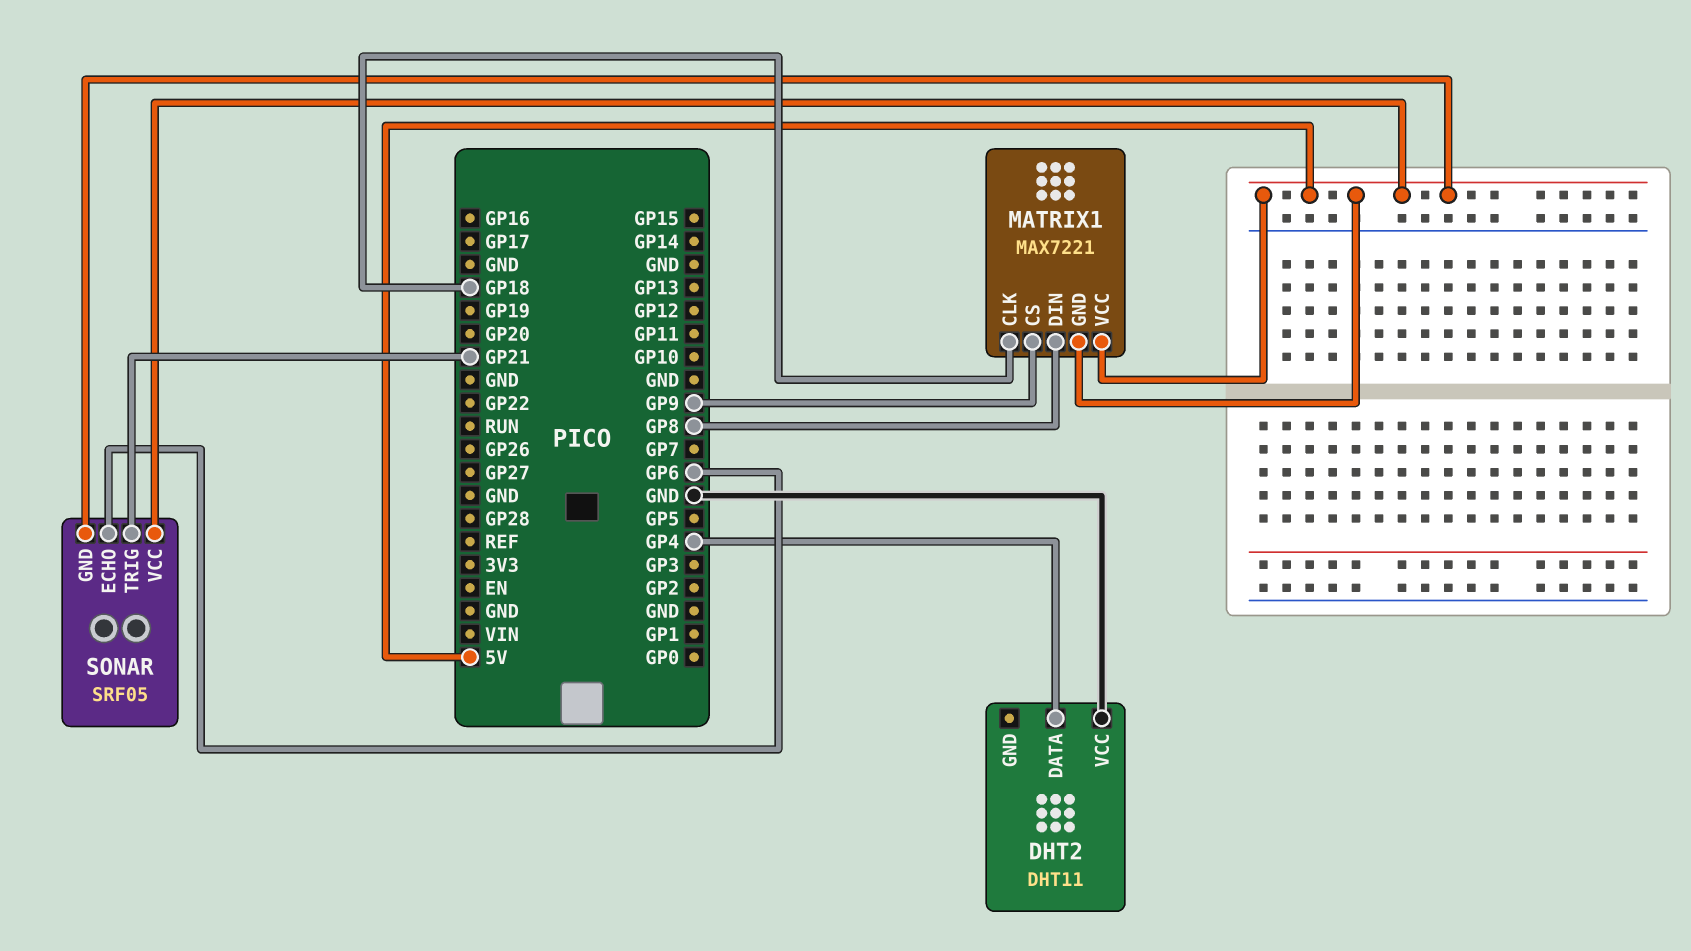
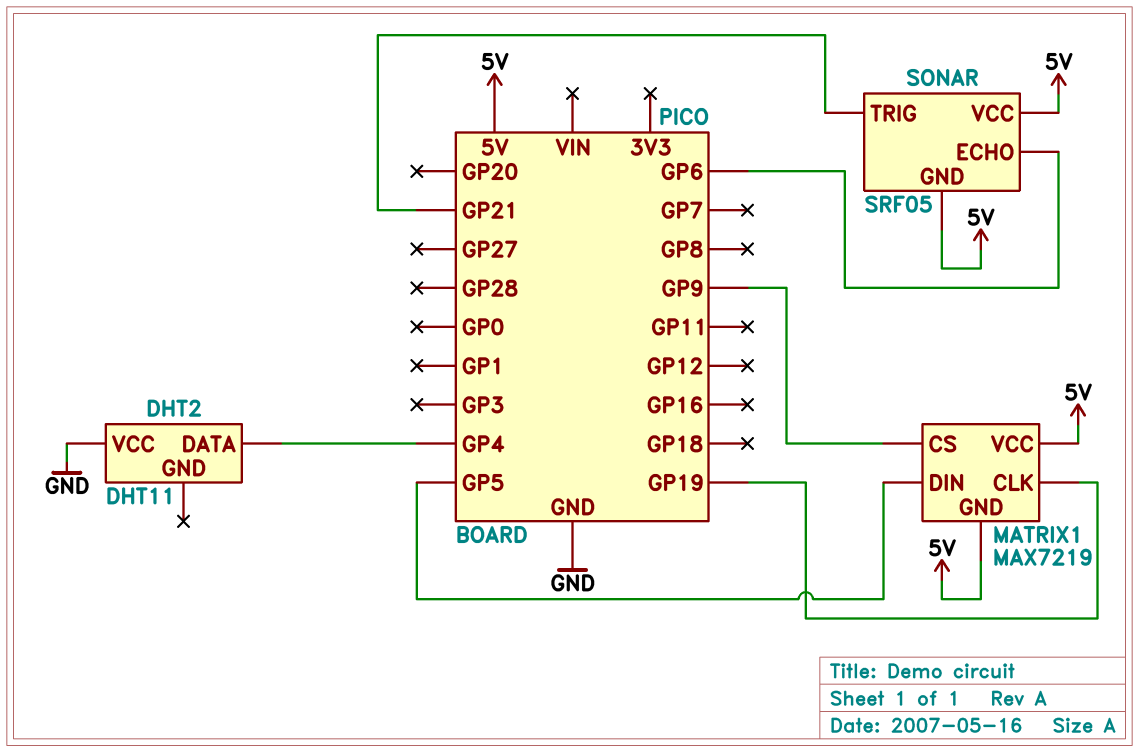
MATRIX1: MAX7221 -> MAX7219
MATRIX1 pin CLK: GP18 -> GP19
MATRIX1 pin DIN: GP8 -> GP5

